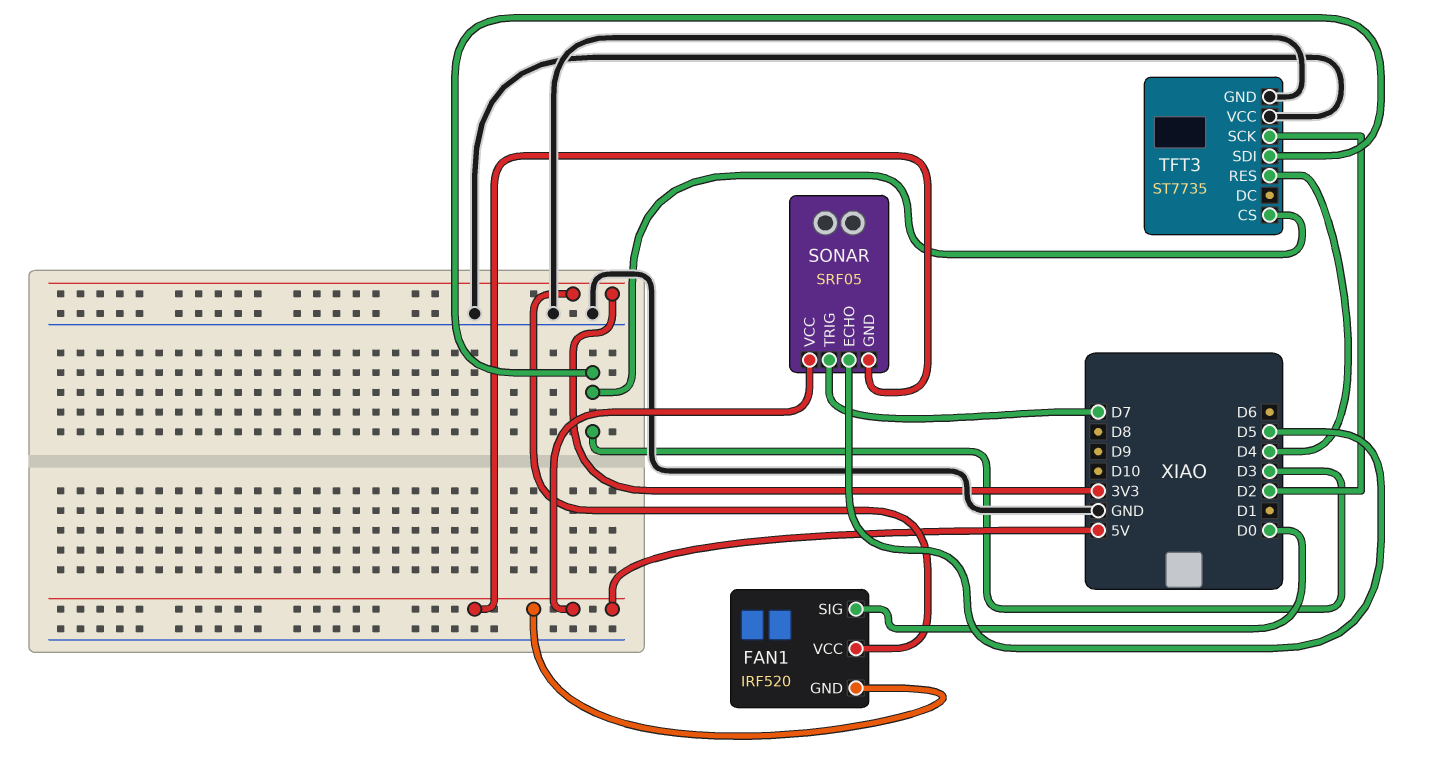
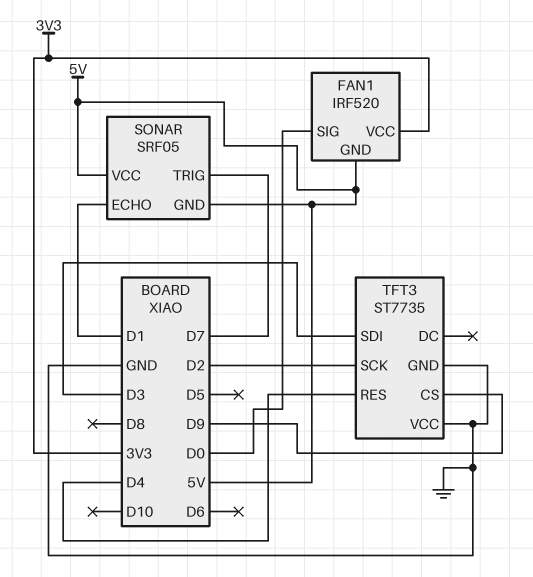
SONAR pin ECHO: D5 -> D1
TFT3 pin CS: D3 -> D9

